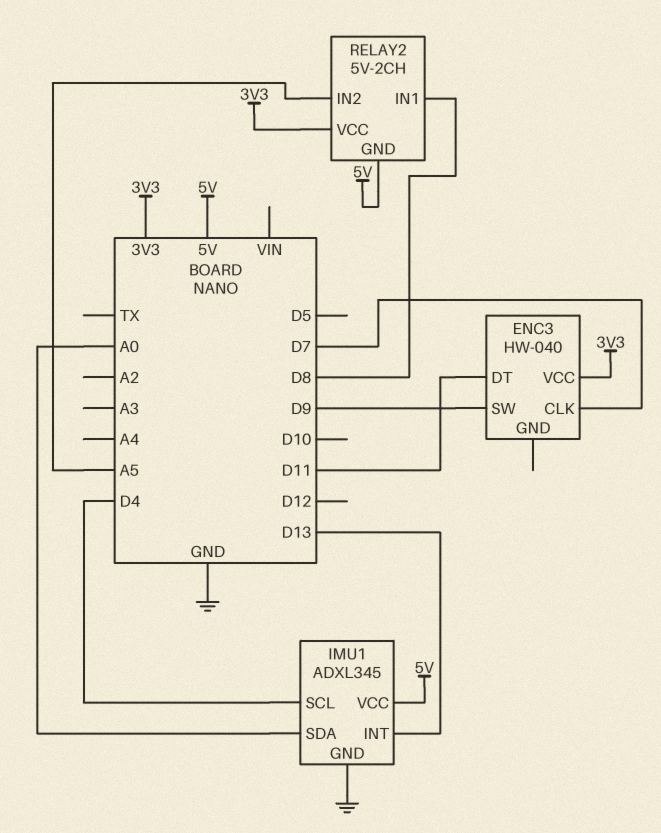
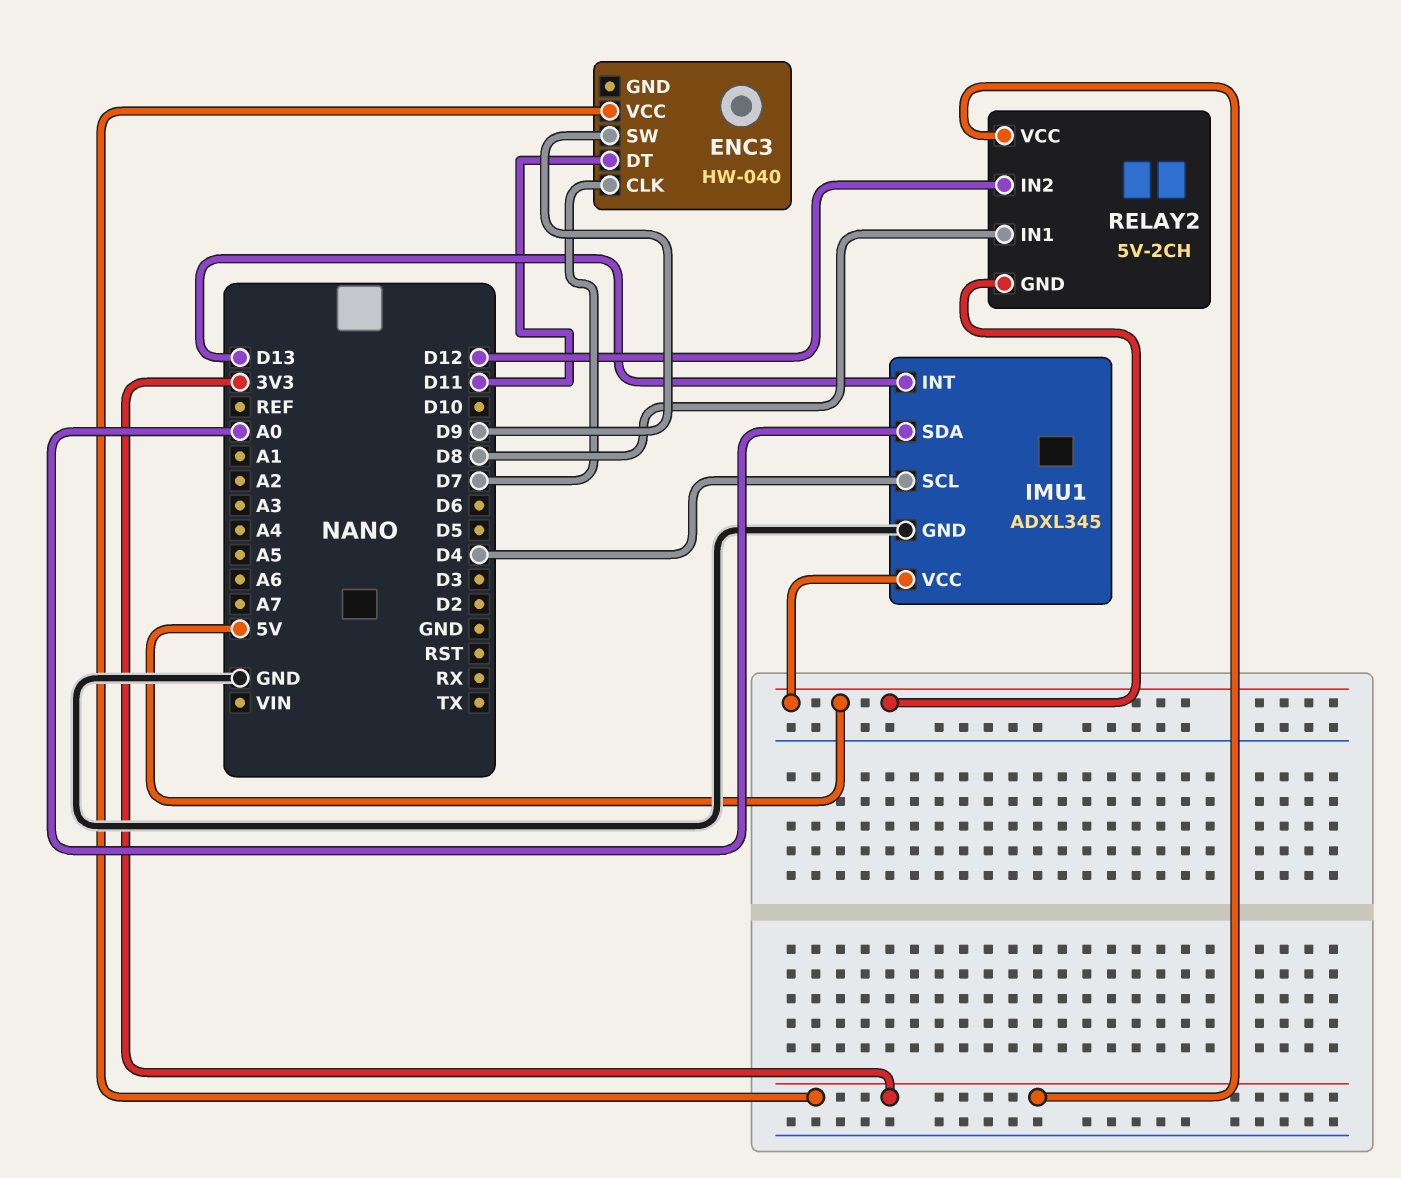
RELAY2 pin IN2: A5 -> D12

